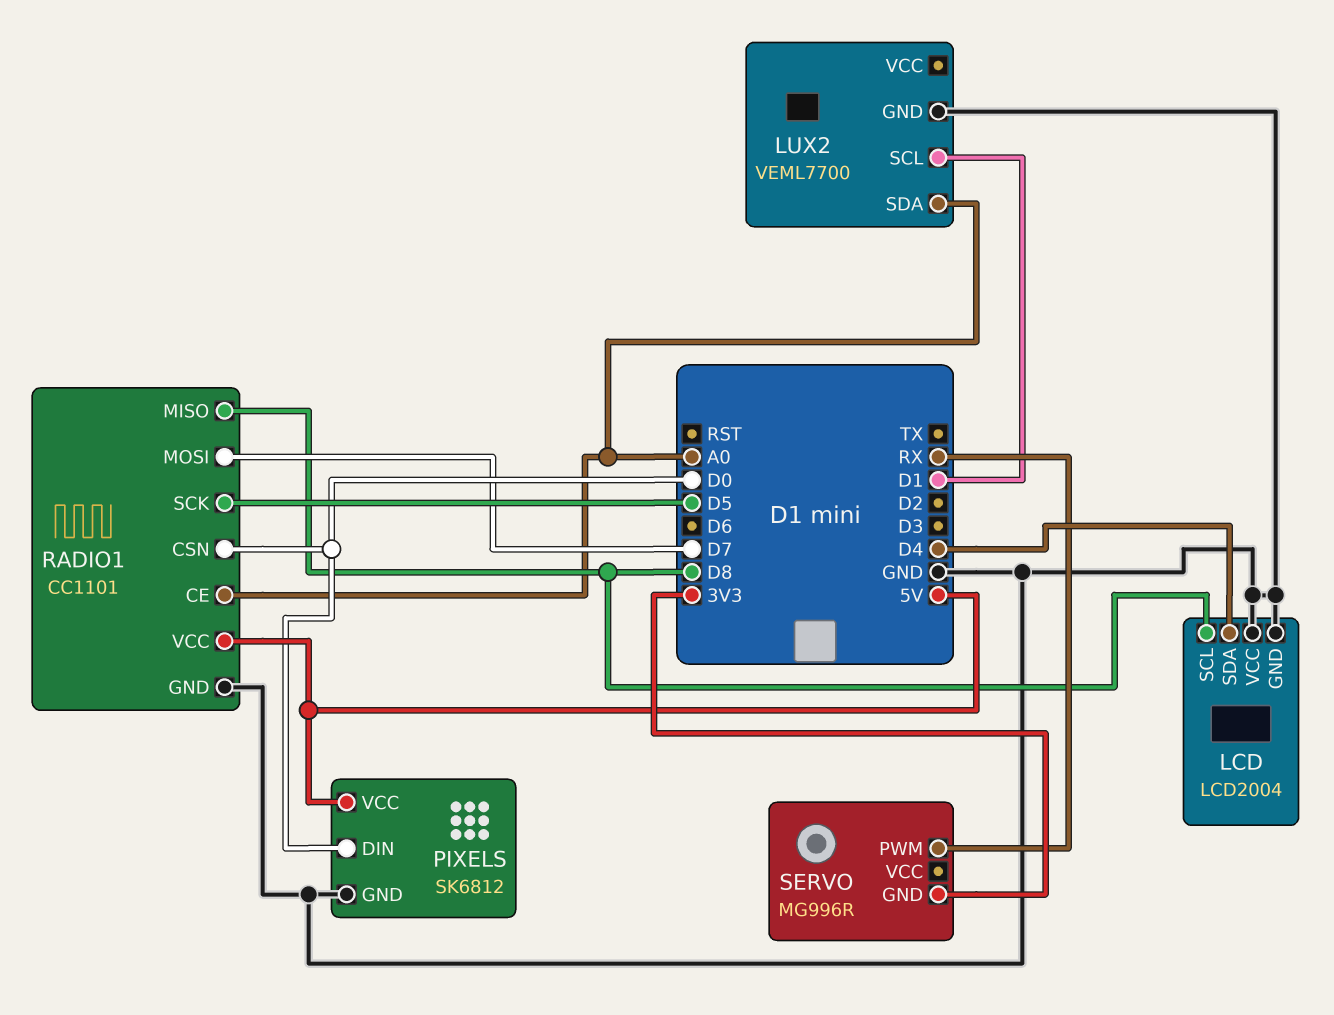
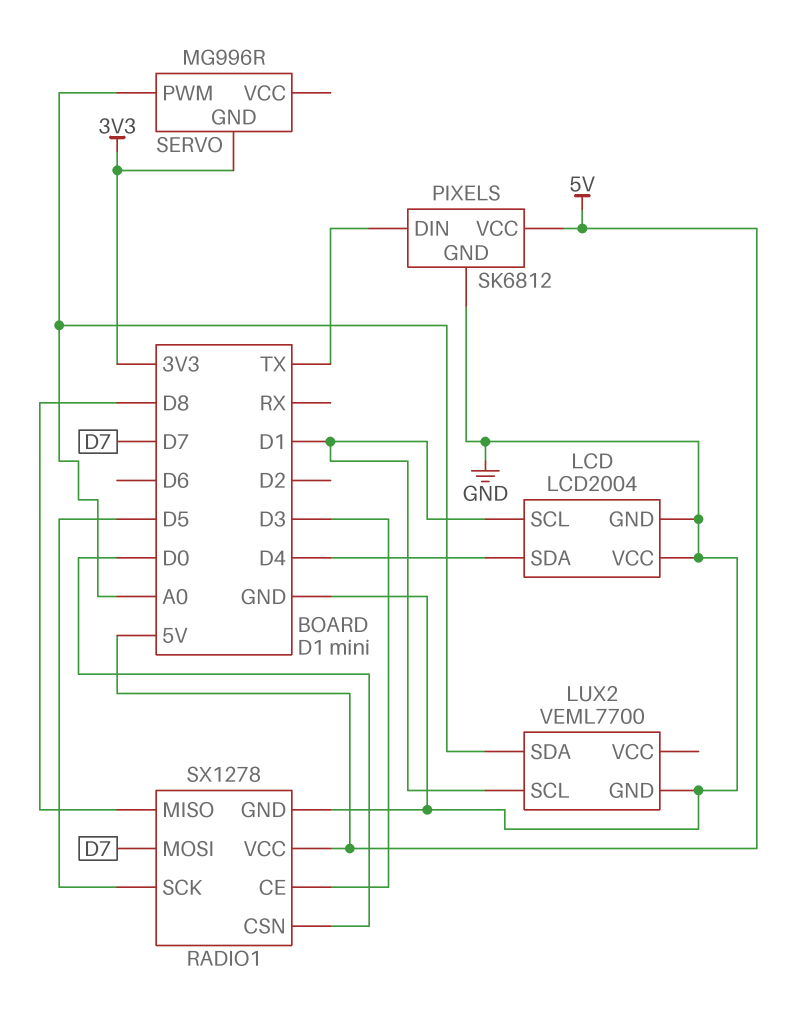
LCD pin SCL: D8 -> D1
PIXELS pin DIN: D0 -> TX
RADIO1: CC1101 -> SX1278
RADIO1 pin CE: A0 -> D3
SERVO pin PWM: RX -> A0

